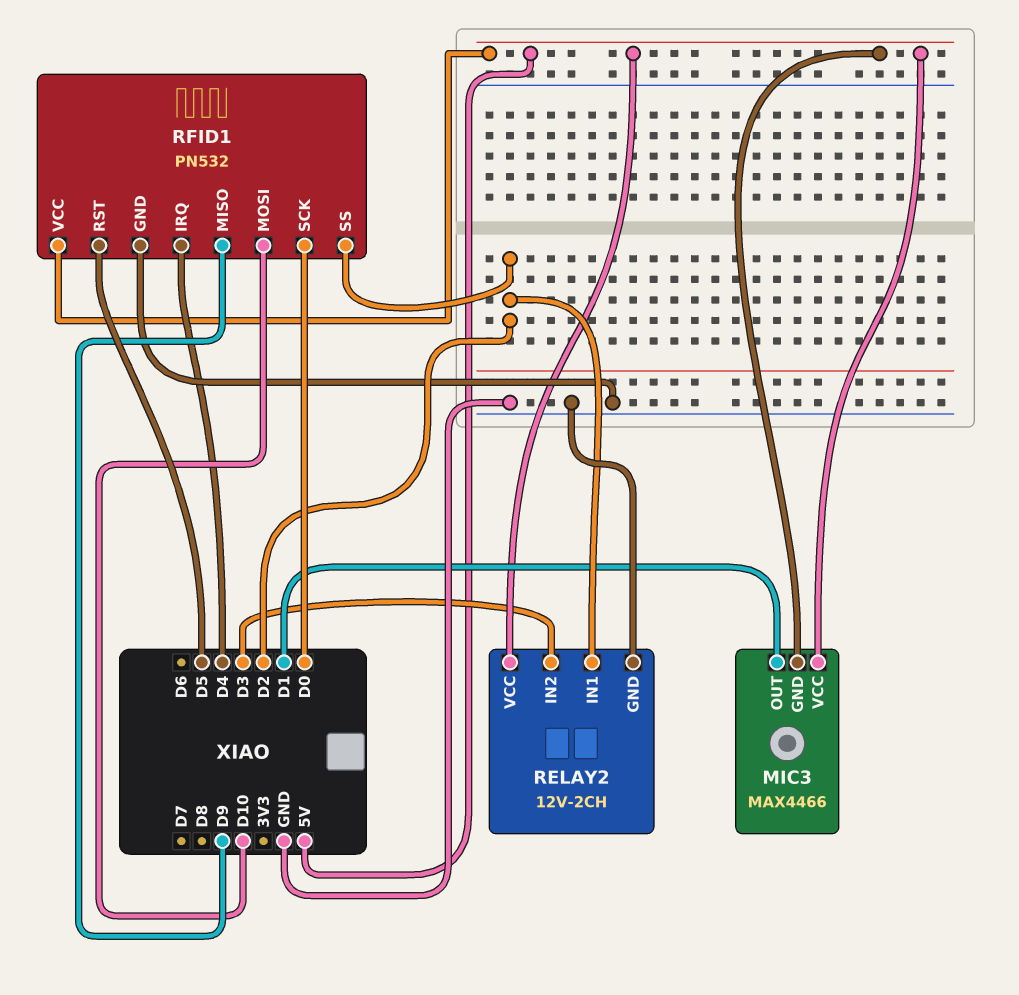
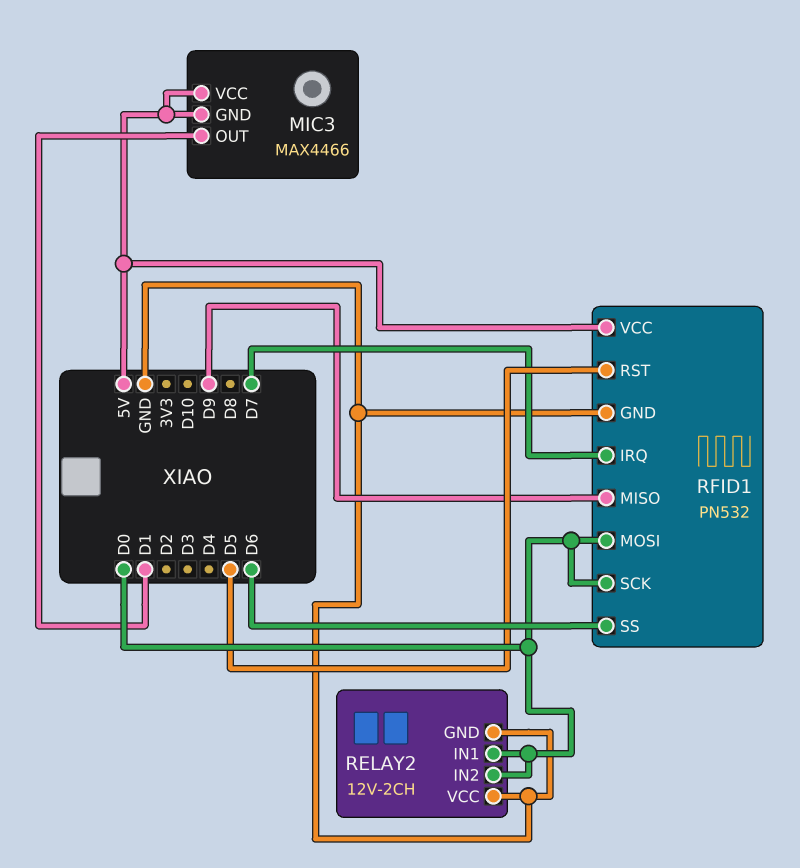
RELAY2 pin IN1: D2 -> D0
RELAY2 pin IN2: D3 -> D0
RELAY2 pin VCC: 5V -> GND
RFID1 pin IRQ: D4 -> D7
RFID1 pin MOSI: D10 -> D0
RFID1 pin SS: D2 -> D6

